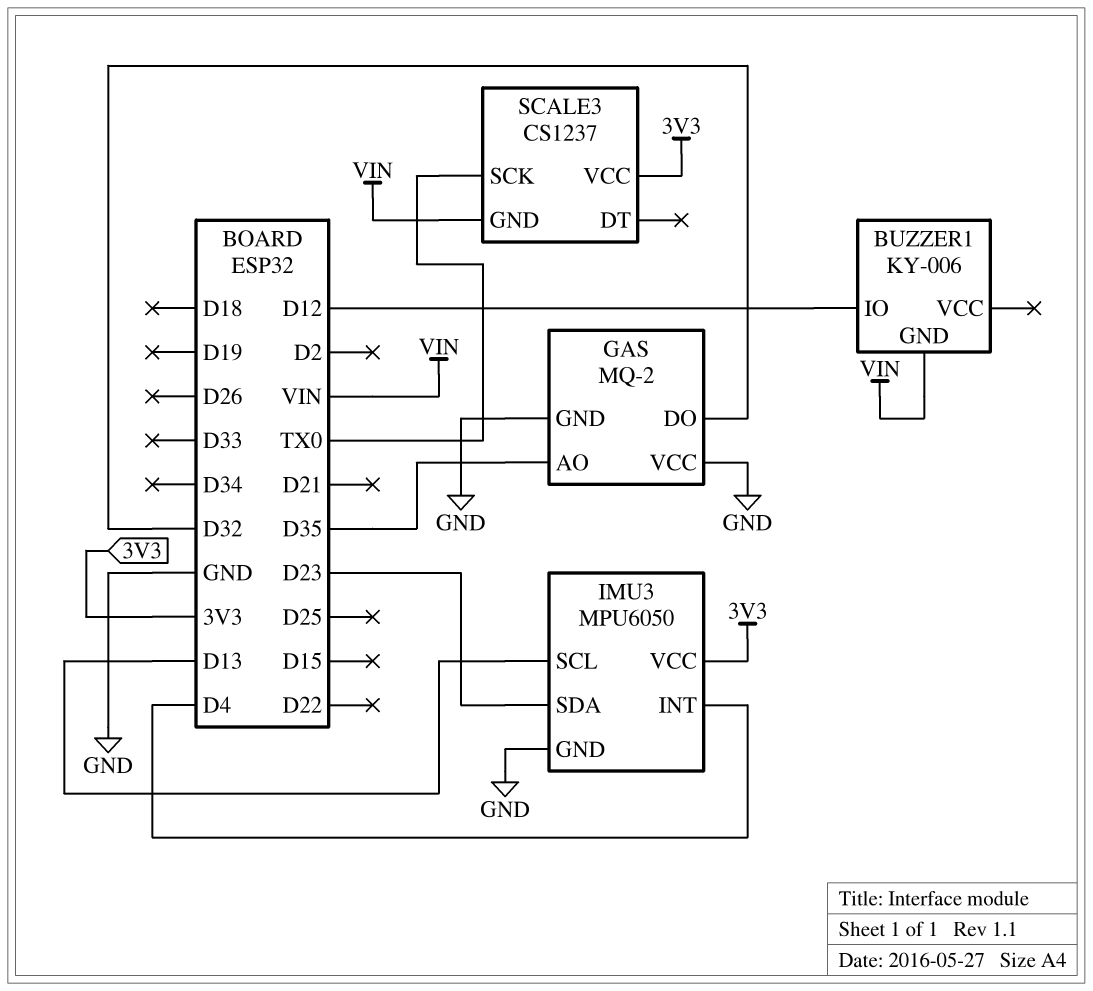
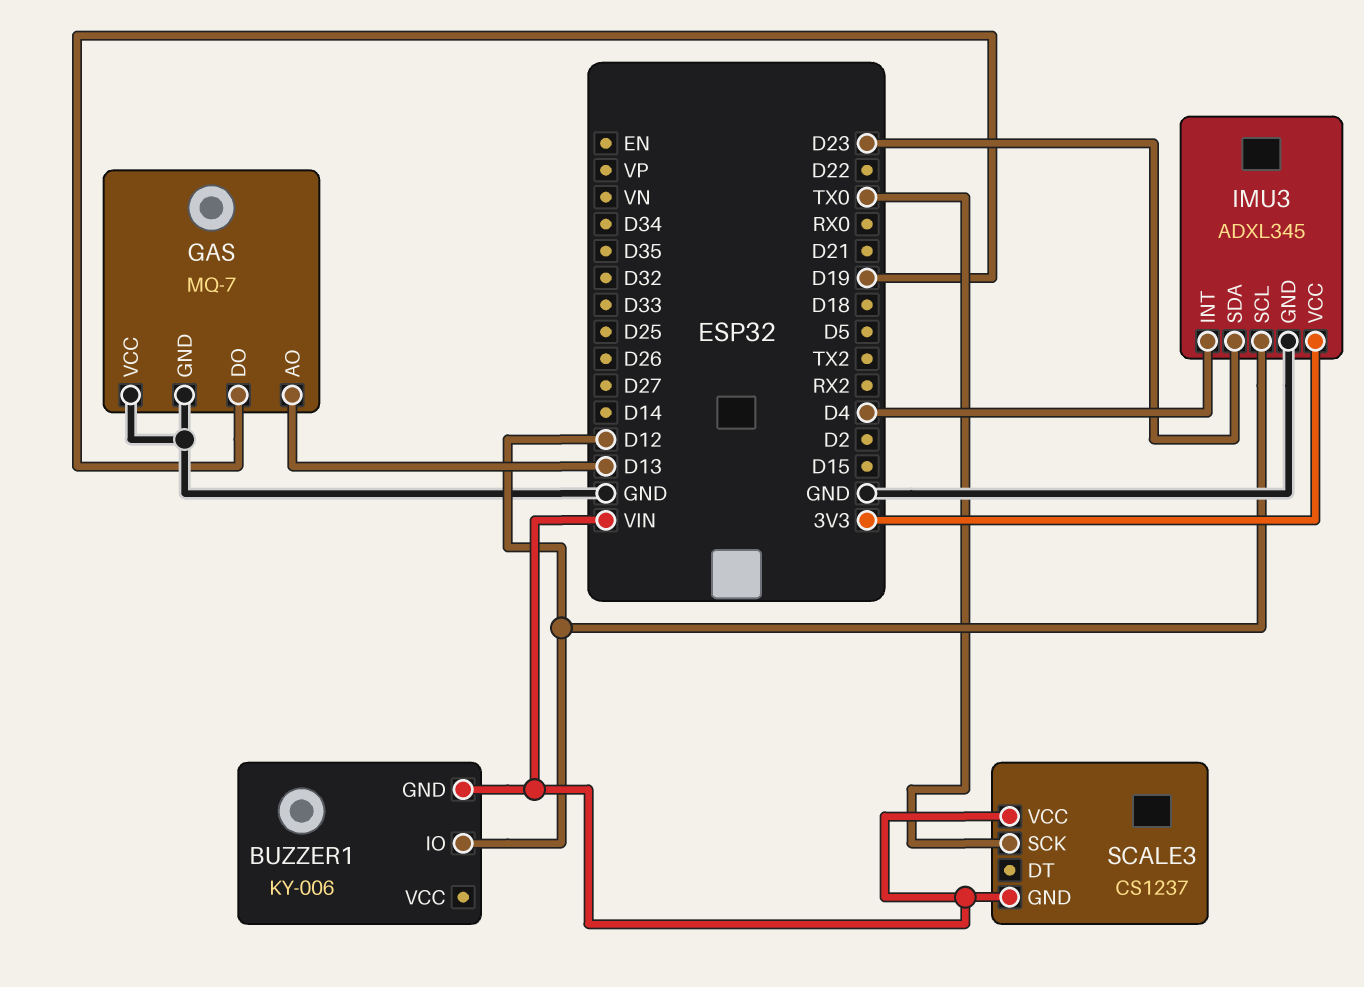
GAS: MQ-2 -> MQ-7
GAS pin AO: D35 -> D13
GAS pin DO: D32 -> D19
IMU3: MPU6050 -> ADXL345
IMU3 pin SCL: D13 -> D12
SCALE3 pin VCC: 3V3 -> VIN

